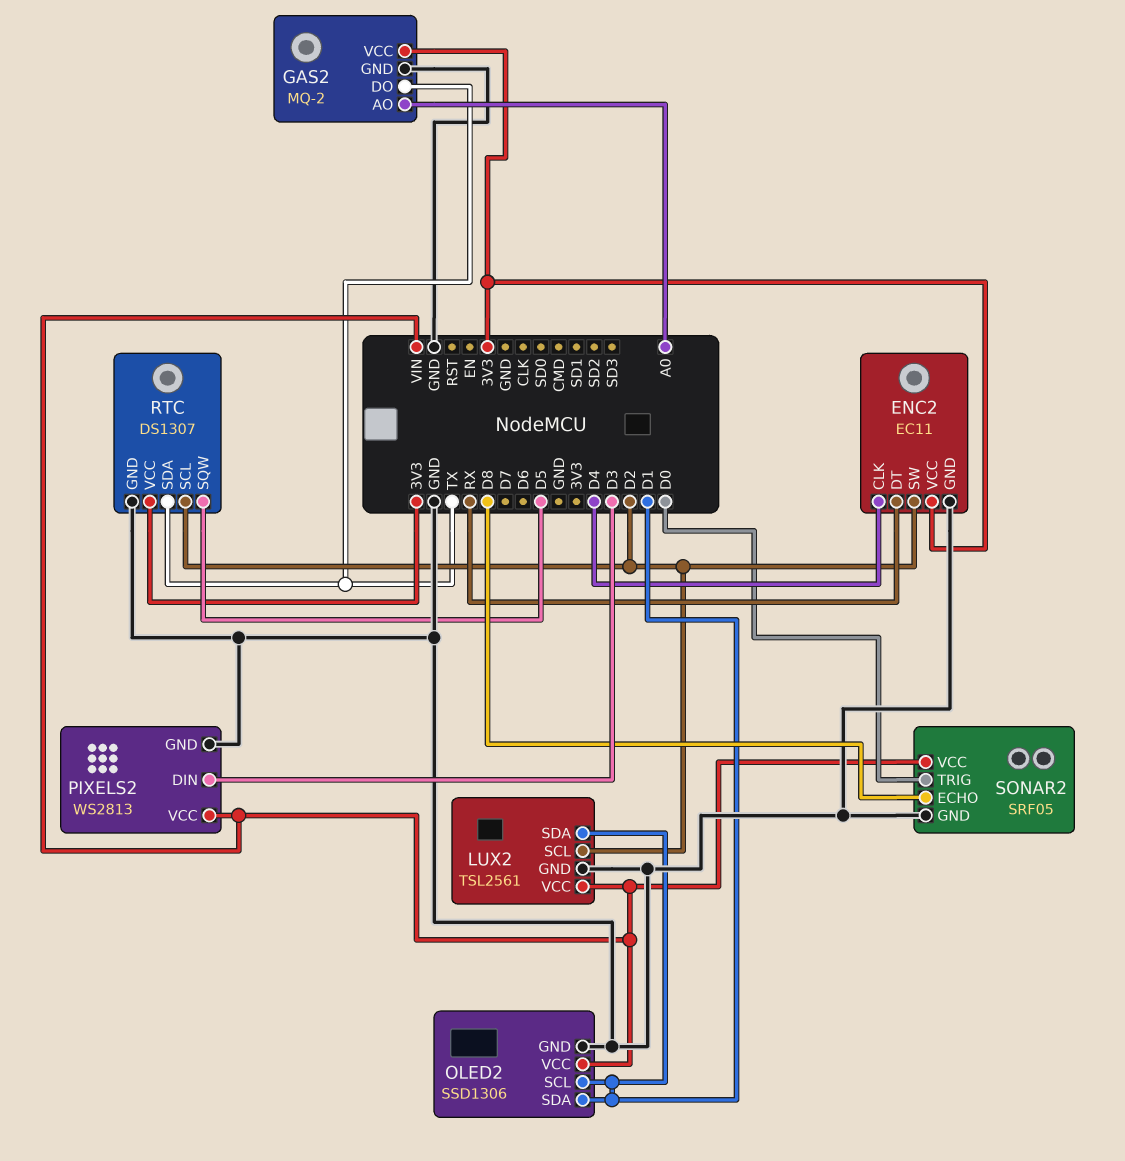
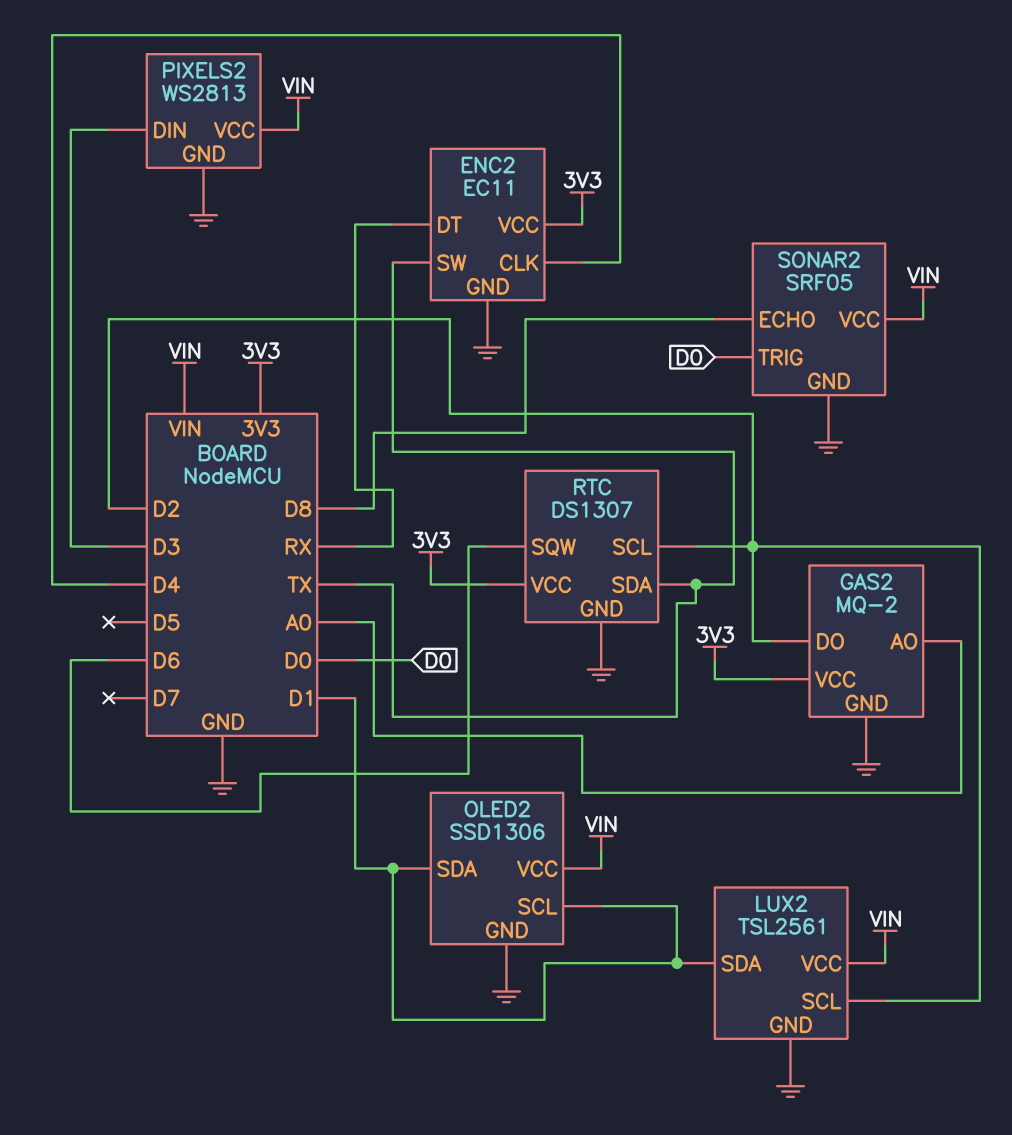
ENC2 pin SW: D2 -> TX
GAS2 pin DO: TX -> D2
RTC pin SQW: D5 -> D6

